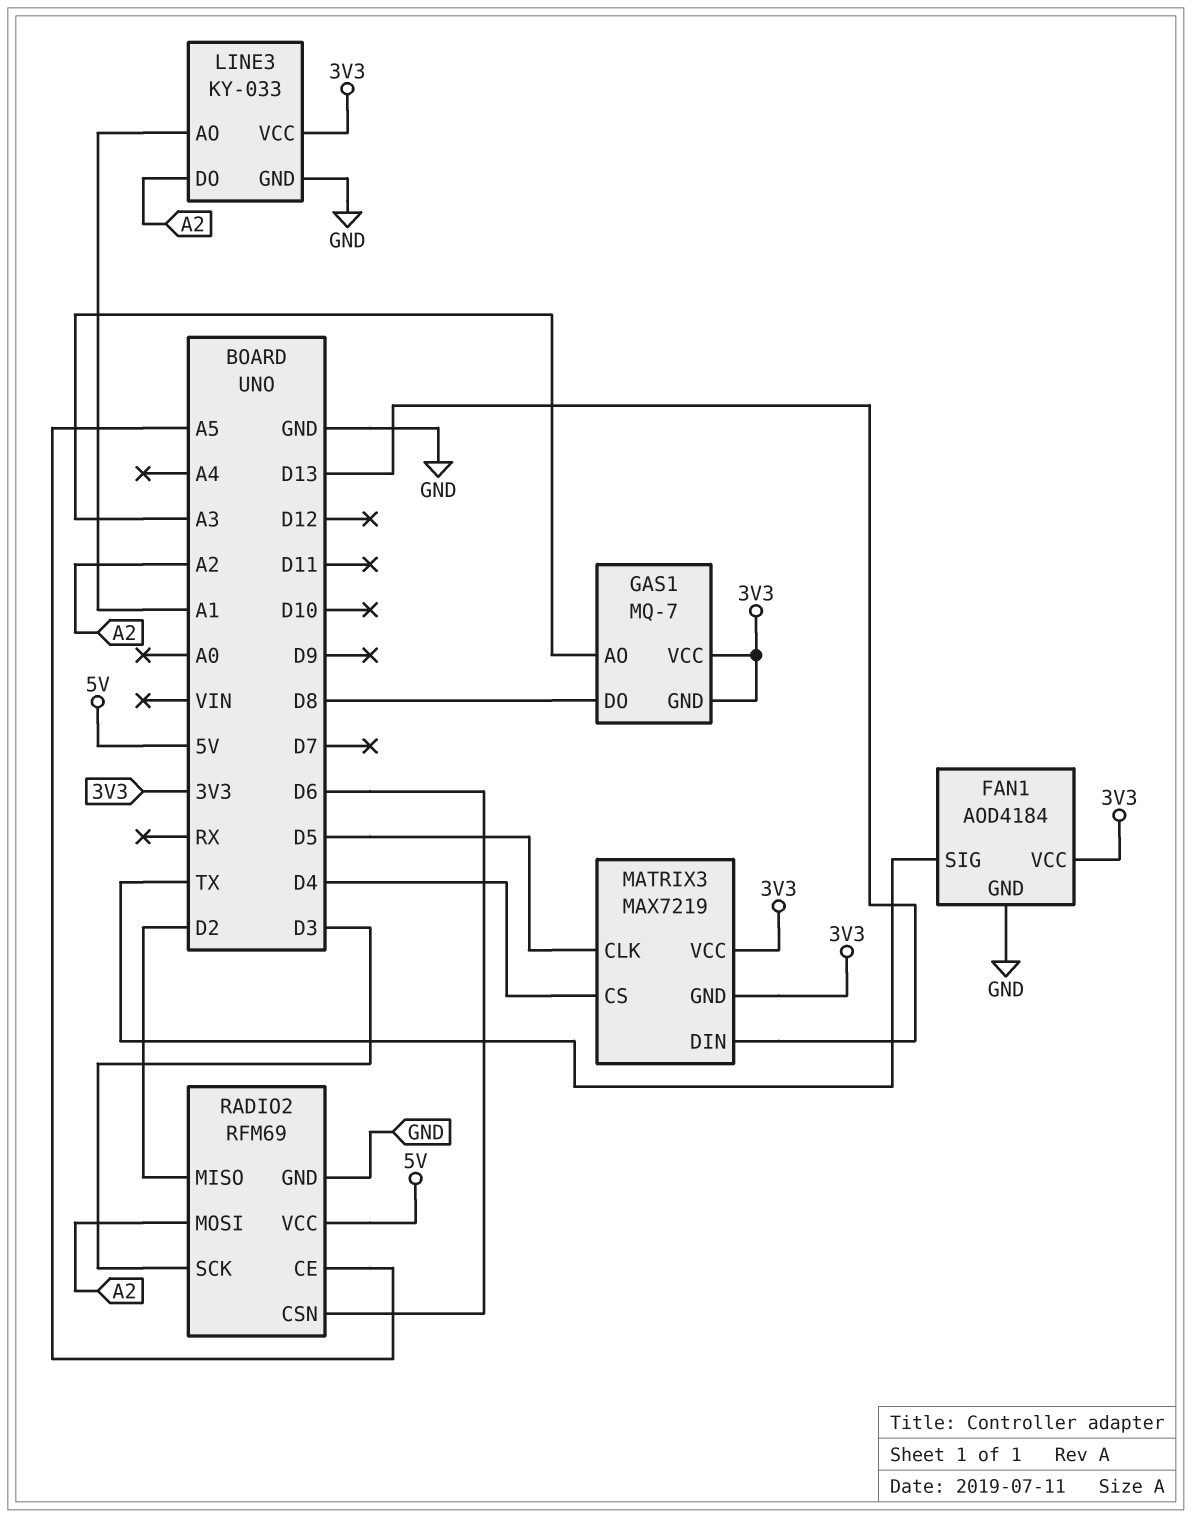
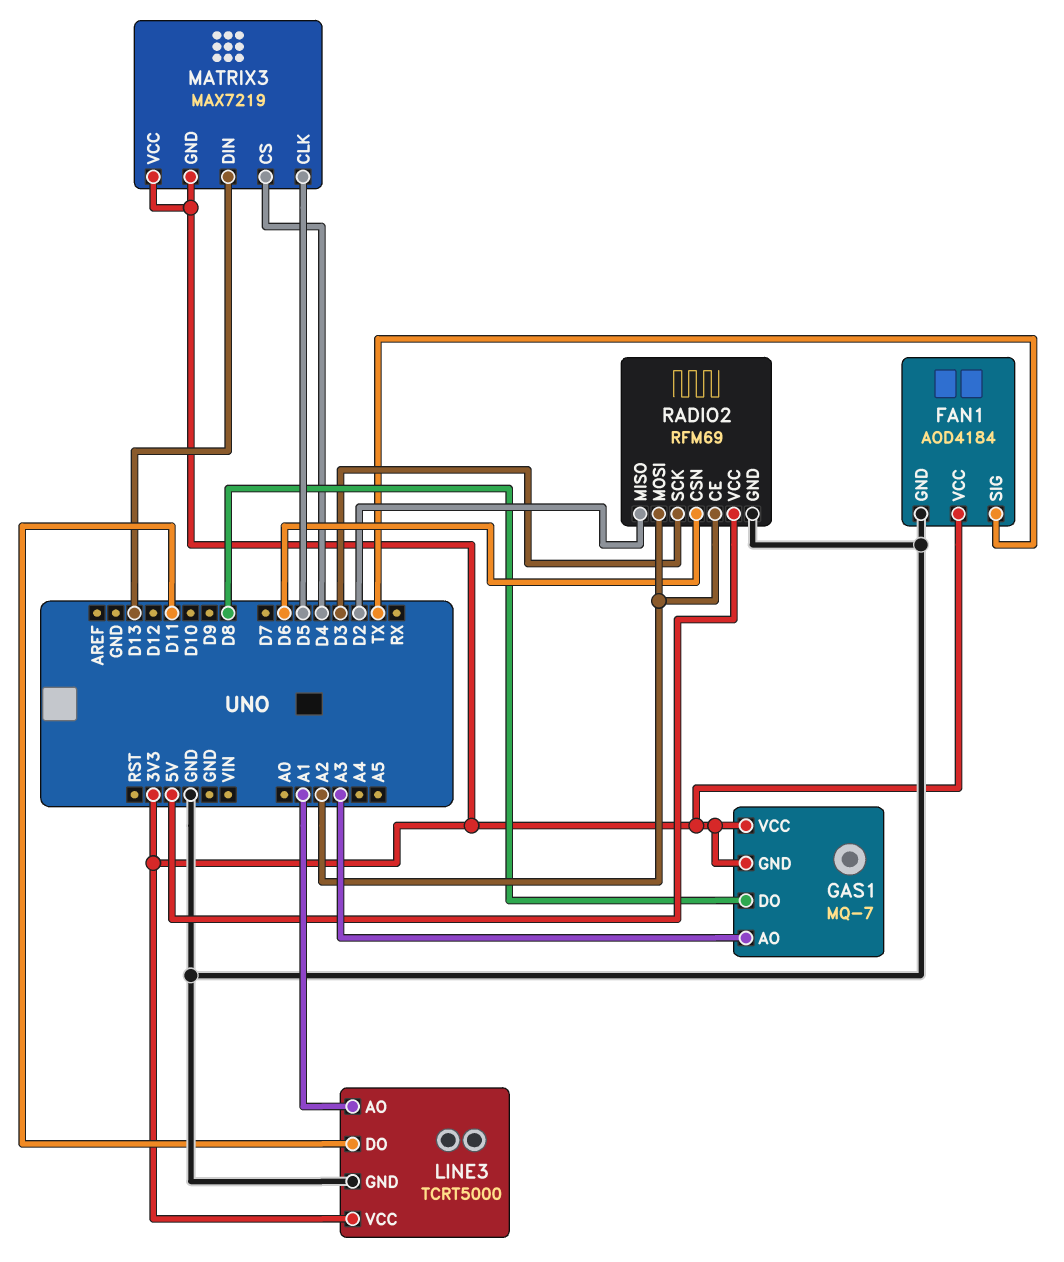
LINE3: KY-033 -> TCRT5000
LINE3 pin DO: A2 -> D11
RADIO2 pin CE: A5 -> A2

